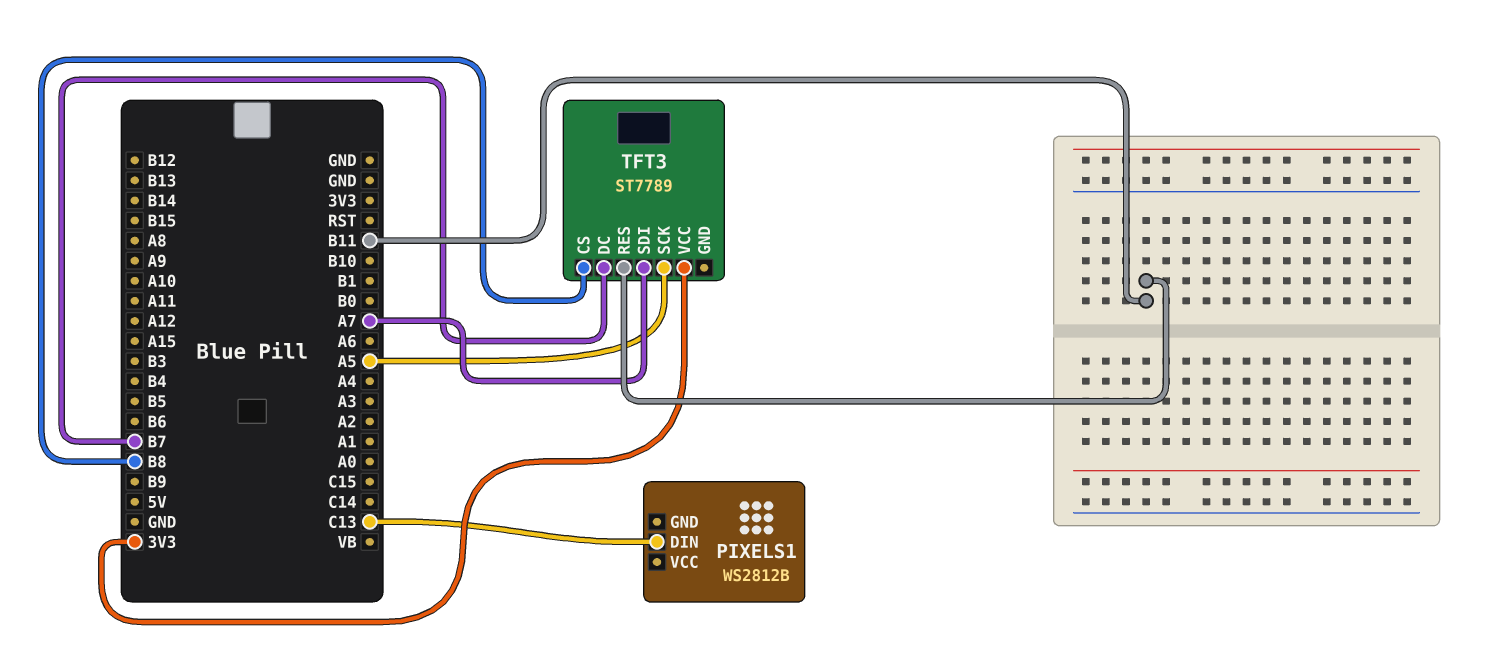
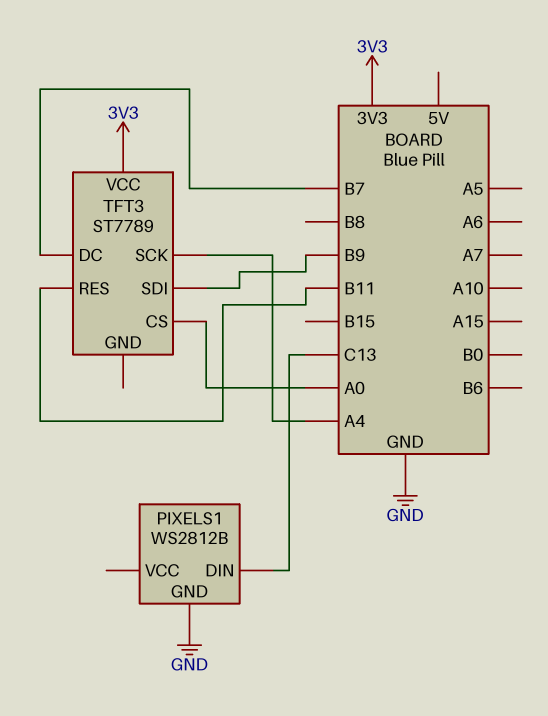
PIXELS1 pin GND: none -> GND
TFT3 pin CS: B8 -> A0
TFT3 pin SCK: A5 -> A4
TFT3 pin SDI: A7 -> B9

